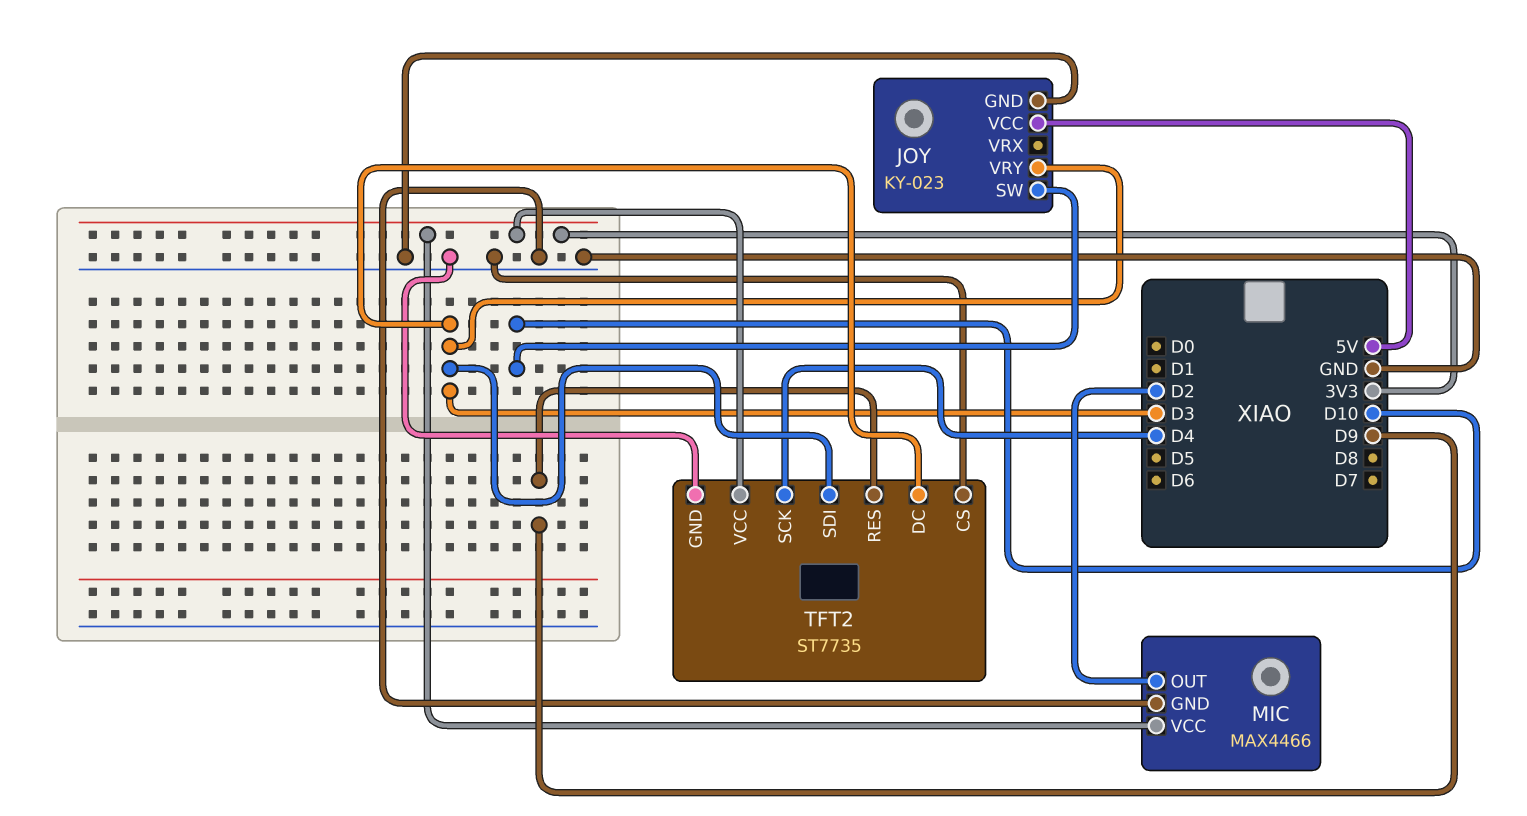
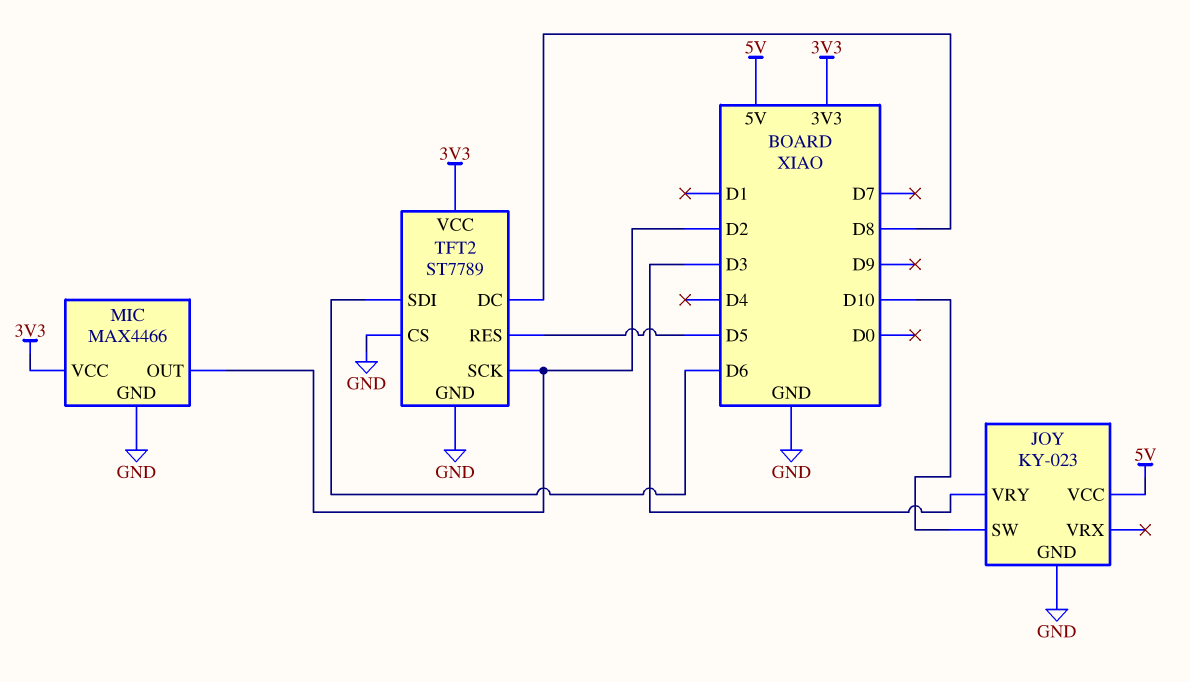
TFT2: ST7735 -> ST7789
TFT2 pin DC: D3 -> D8
TFT2 pin RES: D9 -> D5
TFT2 pin SCK: D4 -> D2
TFT2 pin SDI: D3 -> D6

